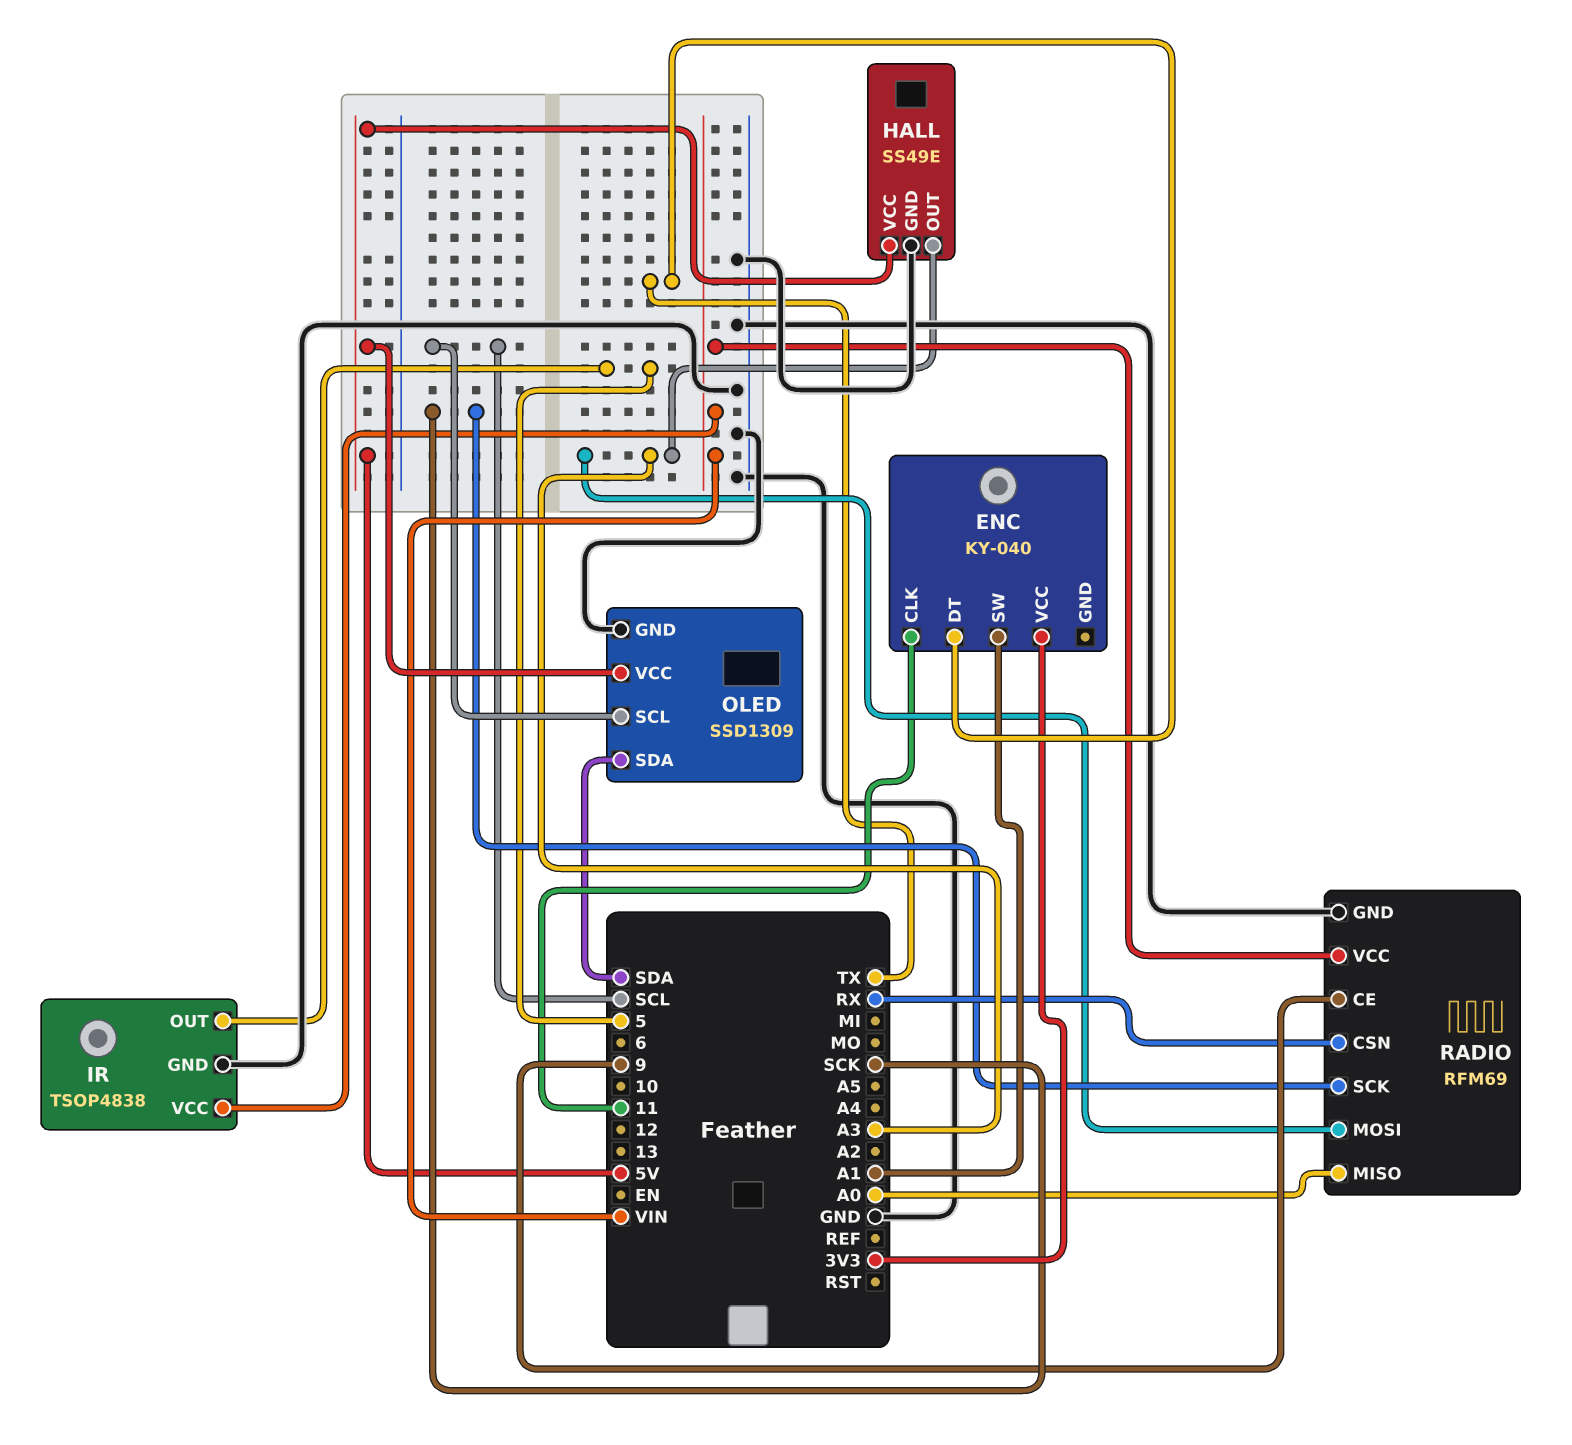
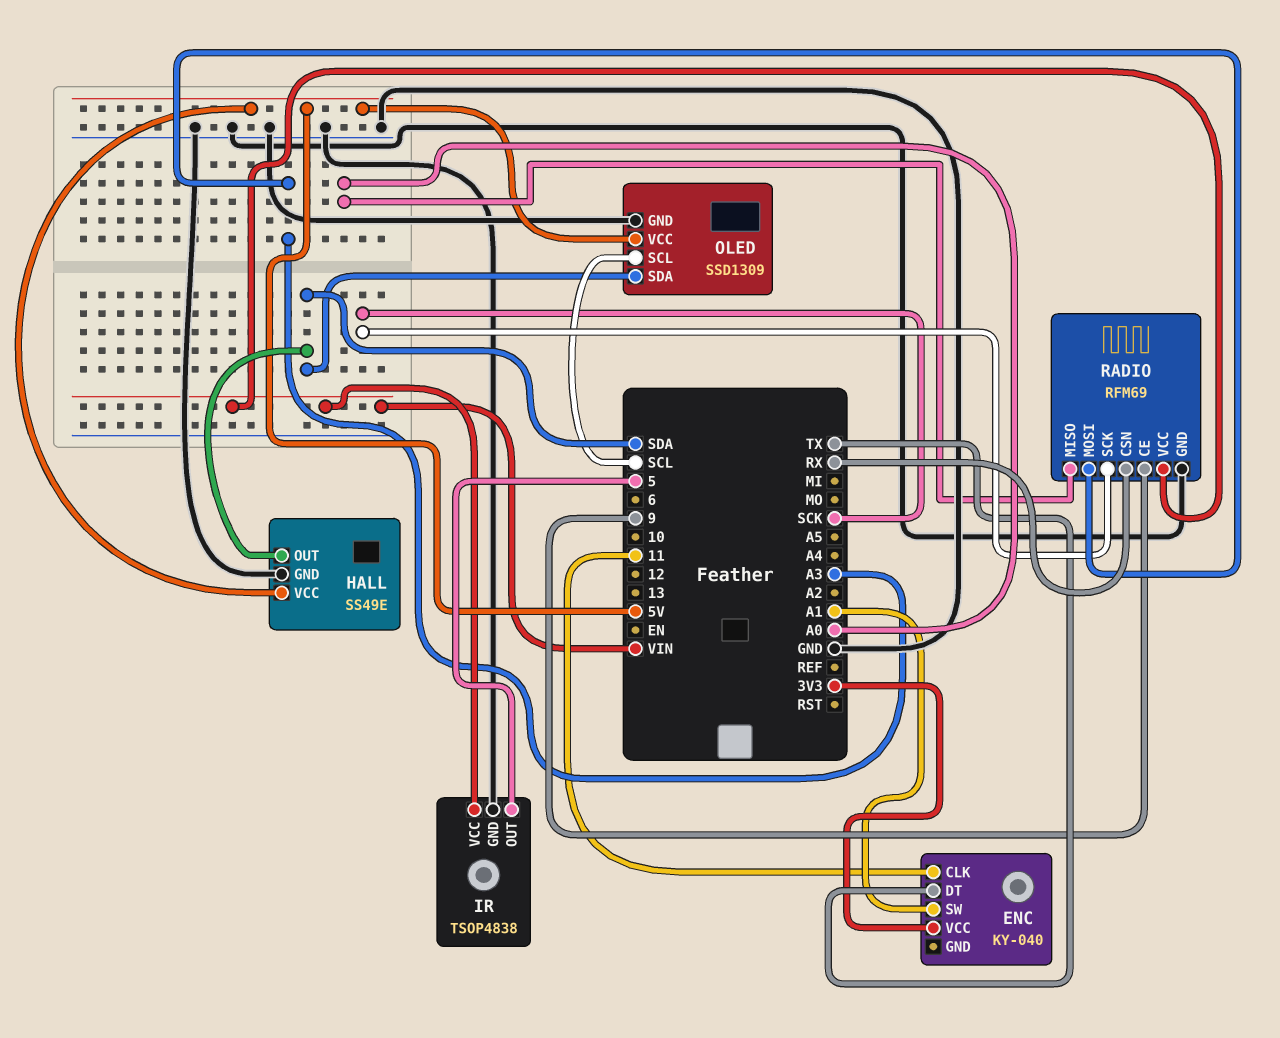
HALL pin OUT: A3 -> SDA

